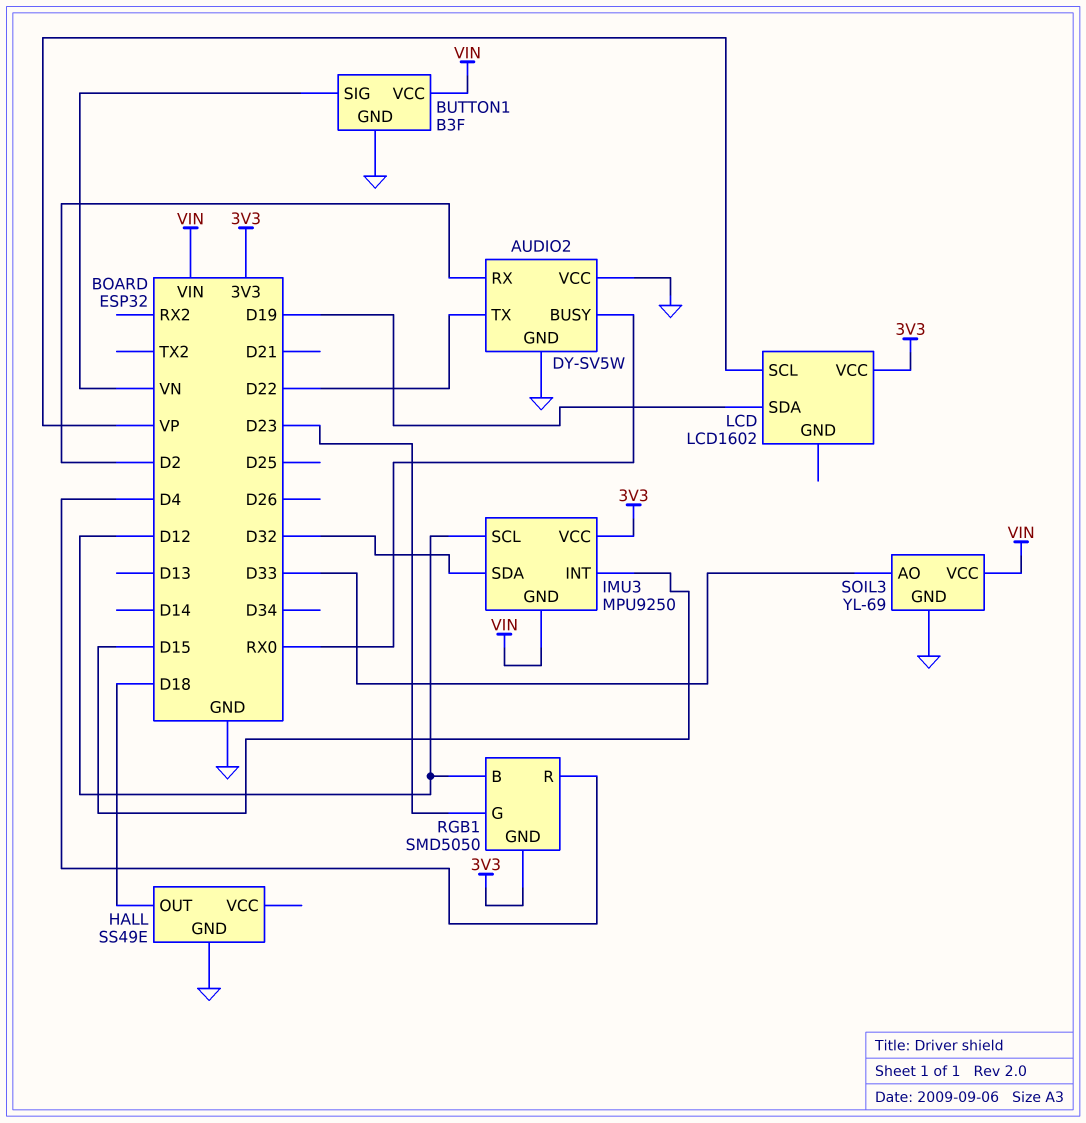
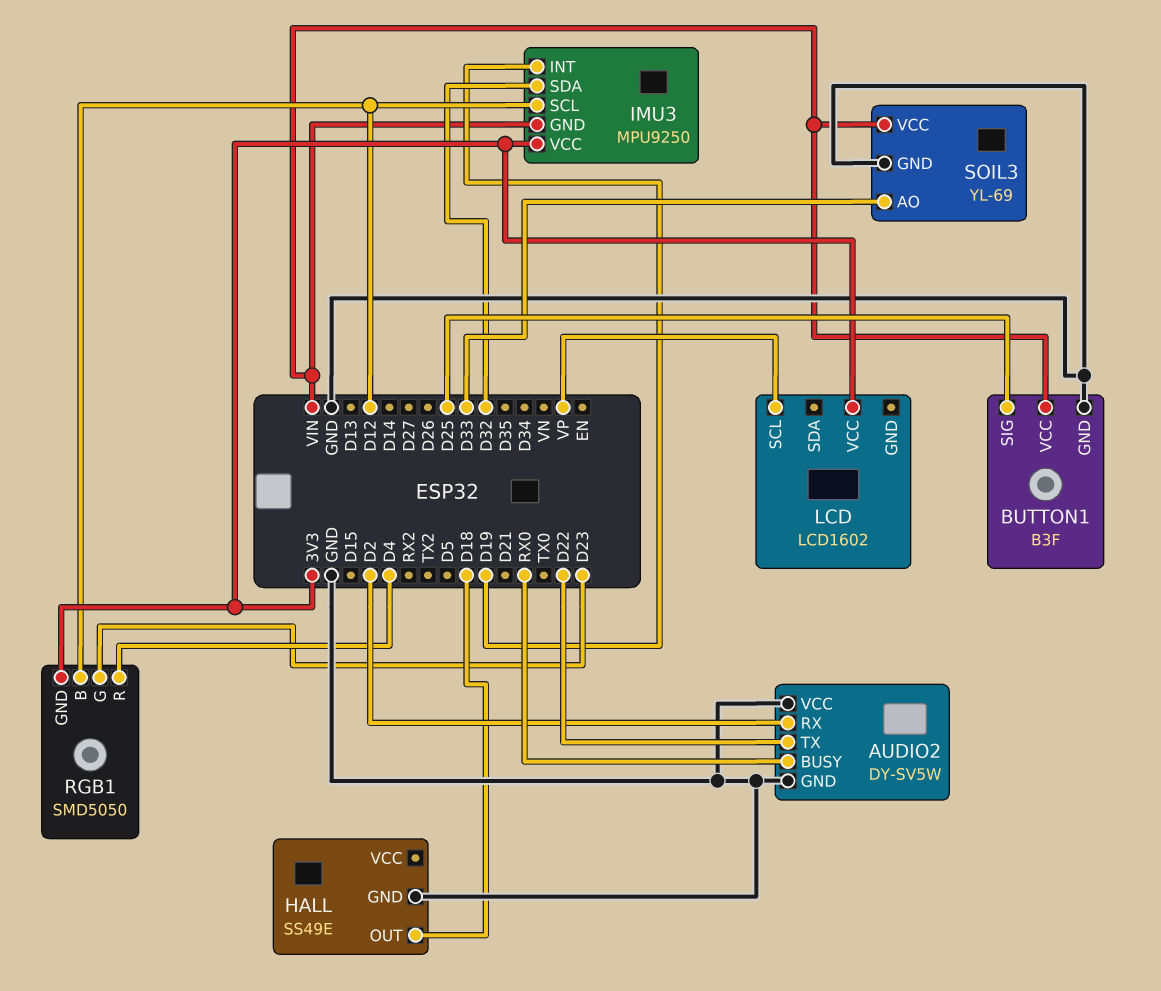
BUTTON1 pin SIG: VN -> D25
IMU3 pin INT: D15 -> D19
LCD pin SDA: D19 -> none

